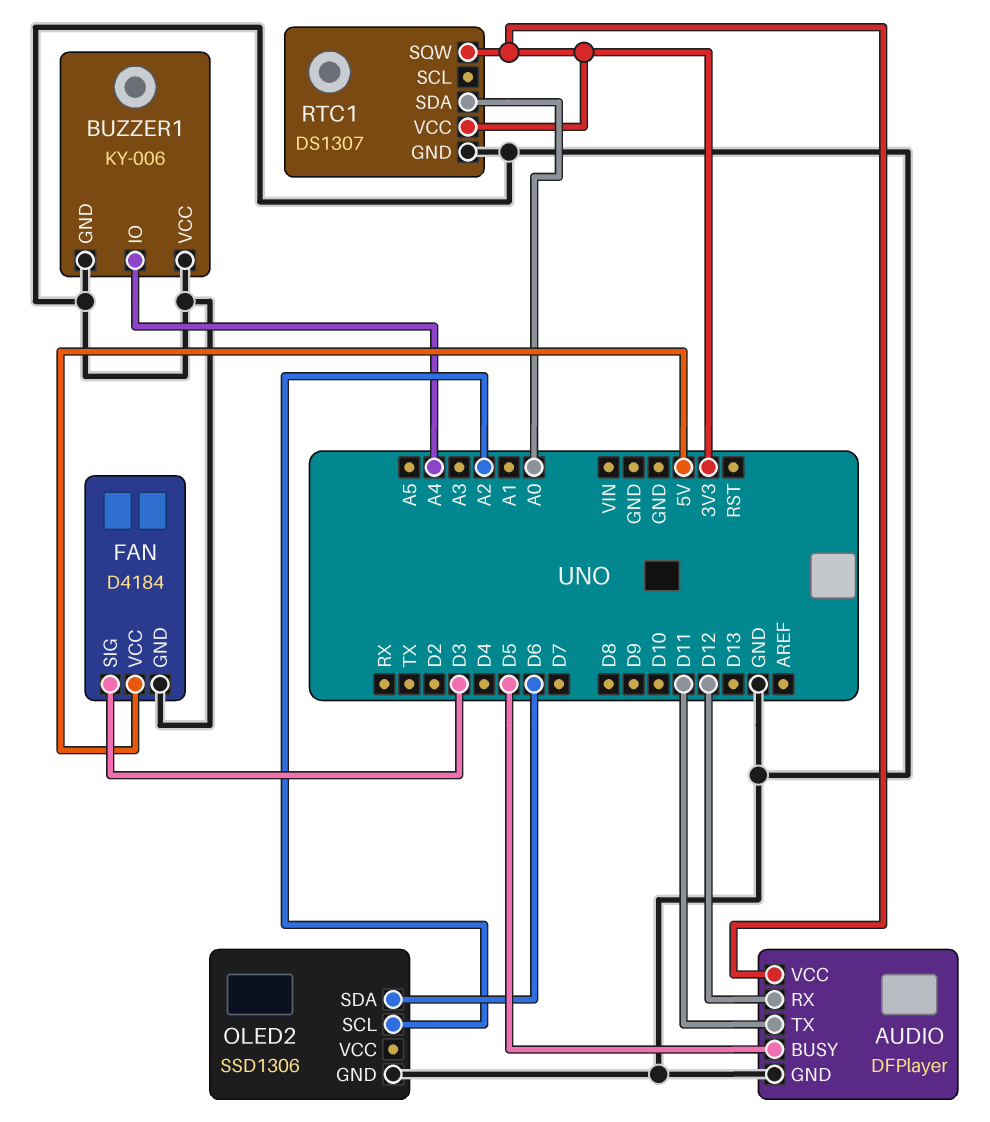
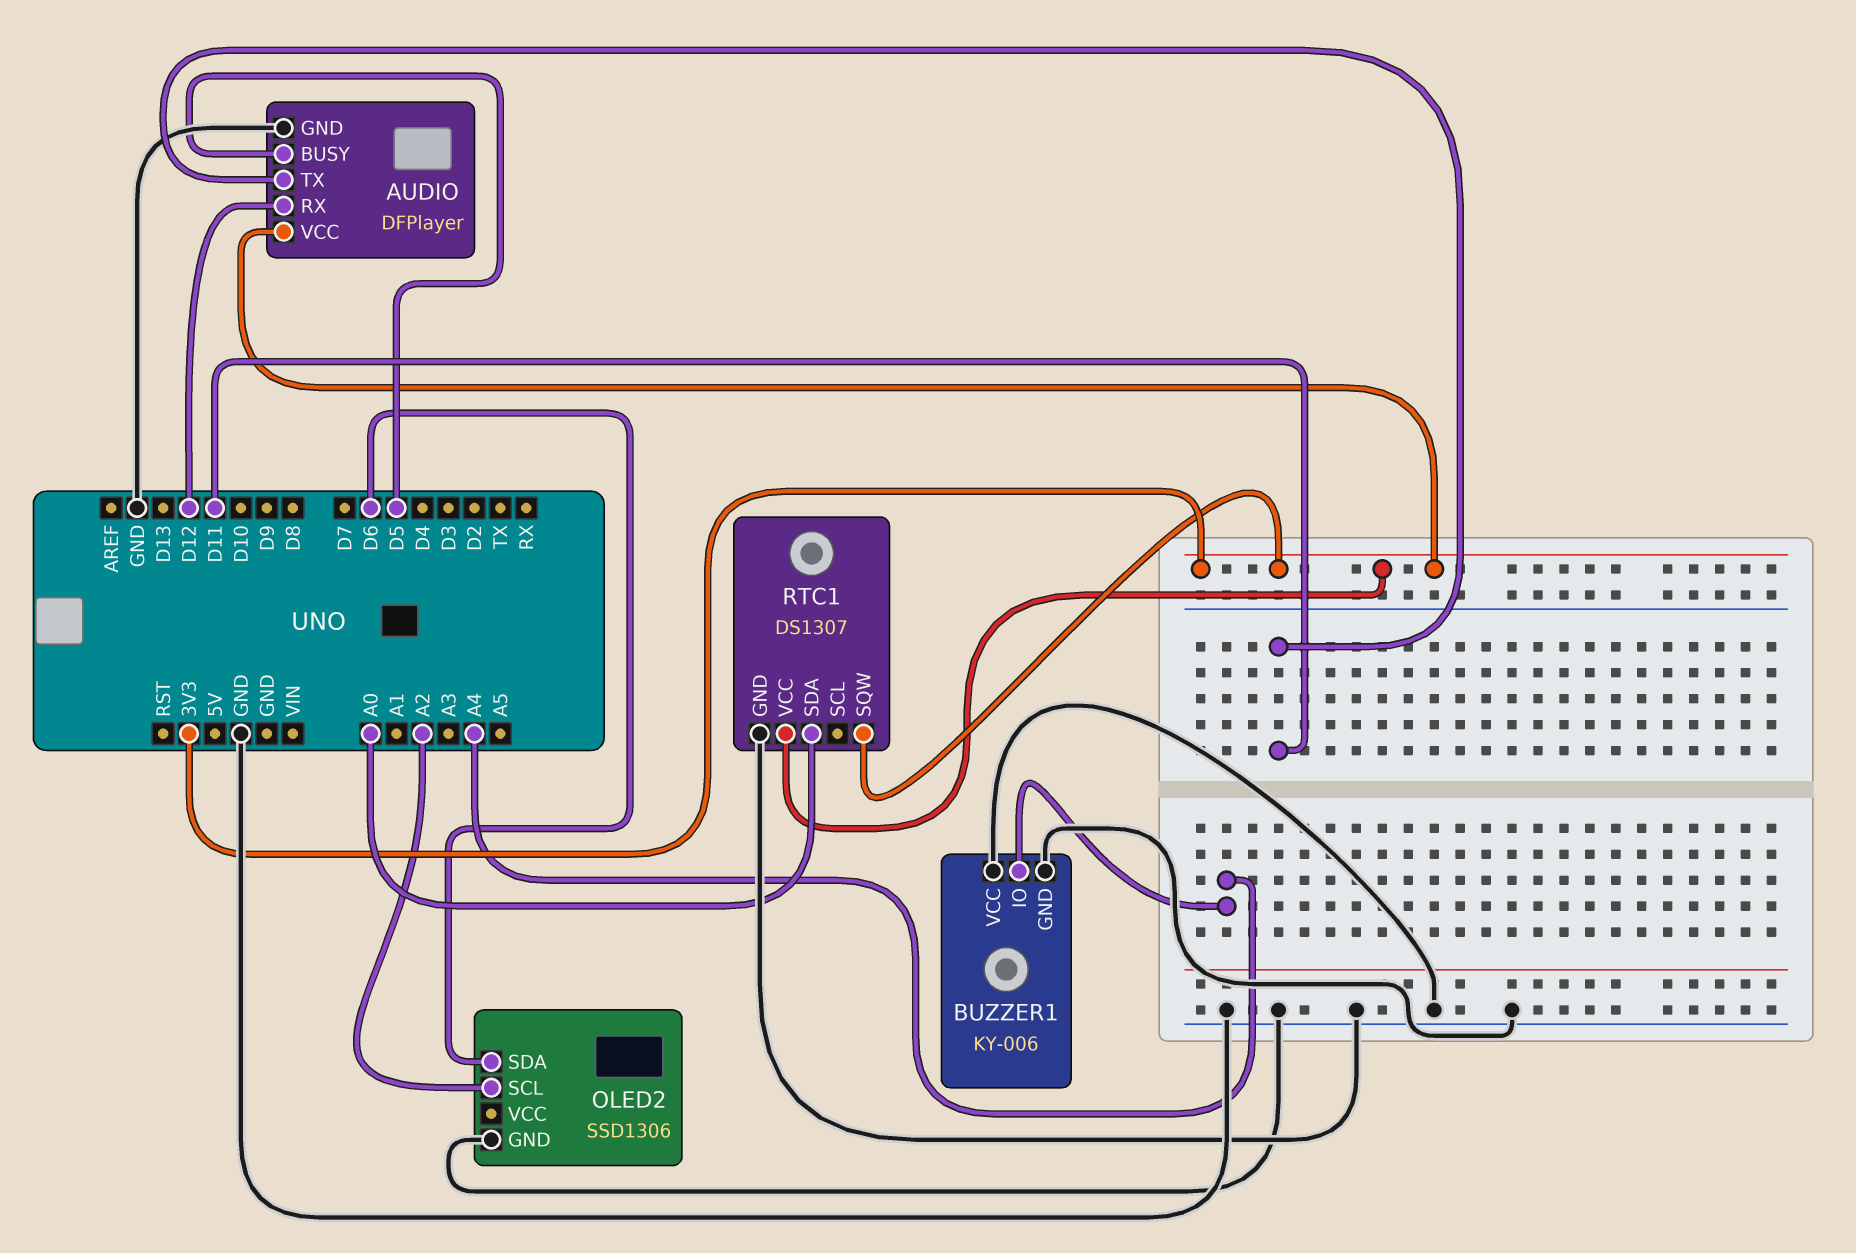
FAN: D4184 -> none
FAN pin GND: GND -> none
FAN pin SIG: D3 -> none
FAN pin VCC: 5V -> none

